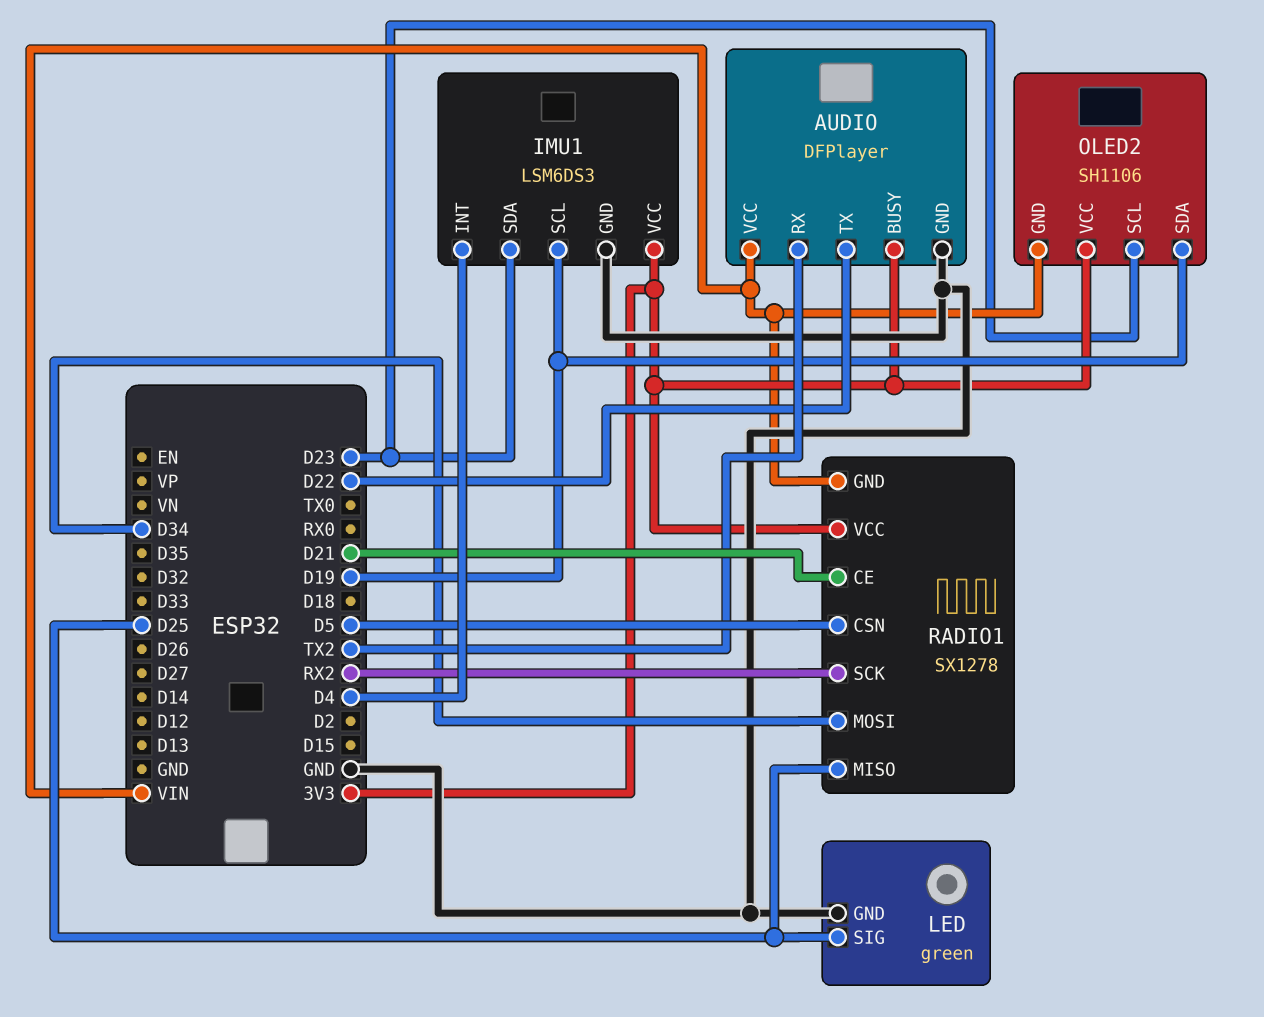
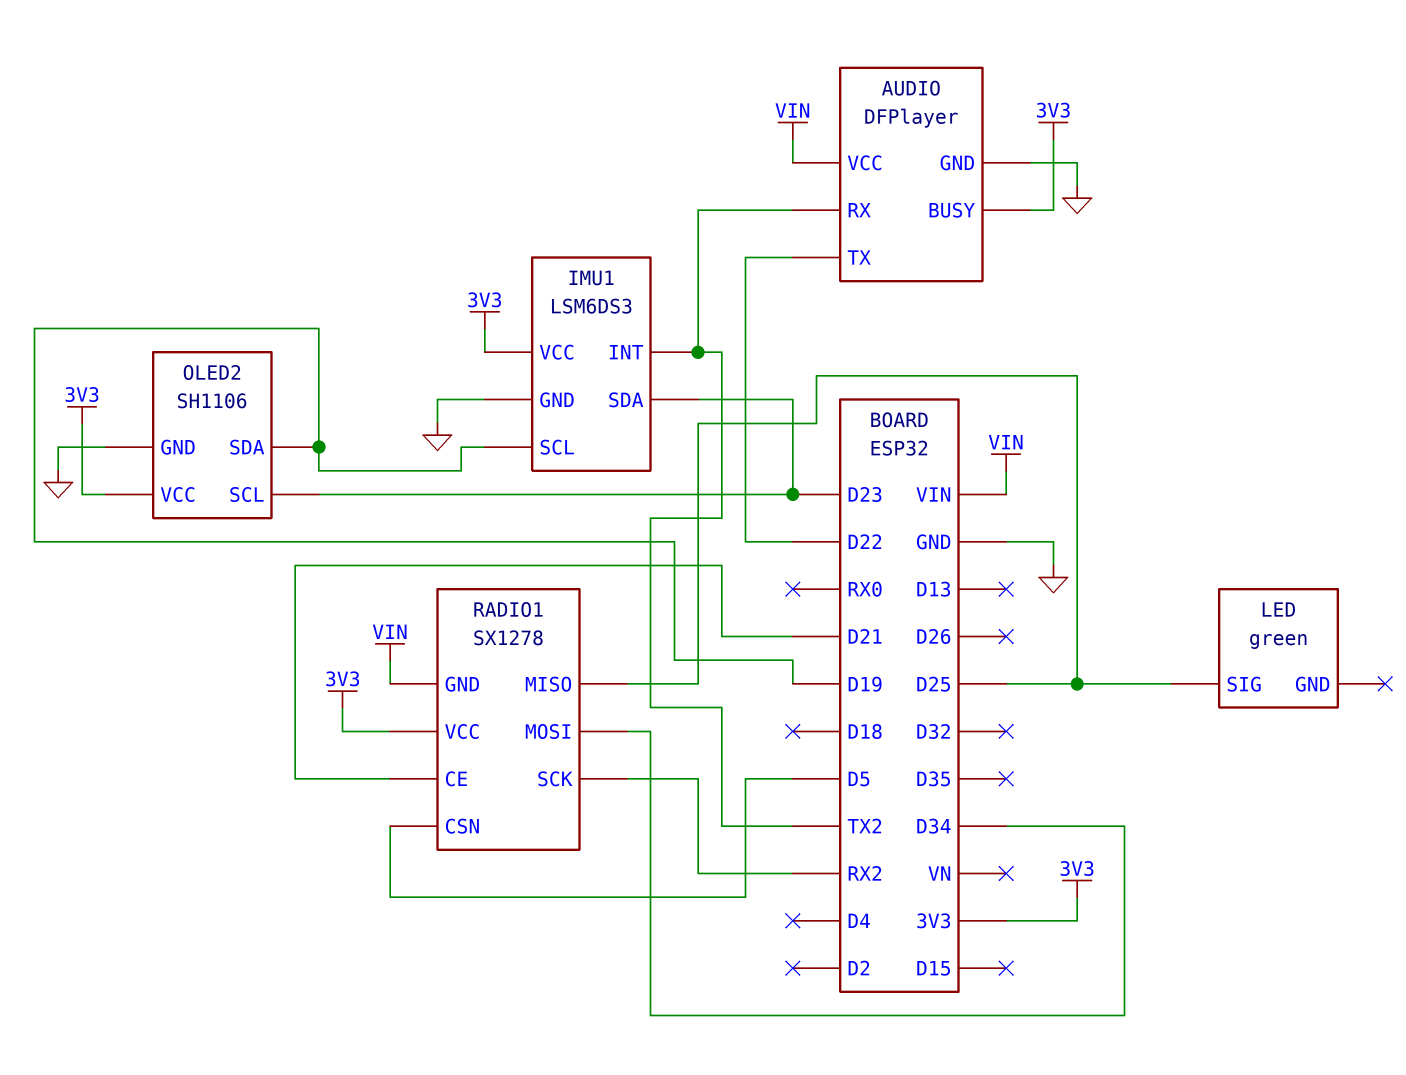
IMU1 pin INT: D4 -> TX2
LED pin GND: GND -> none
OLED2 pin GND: VIN -> GND

